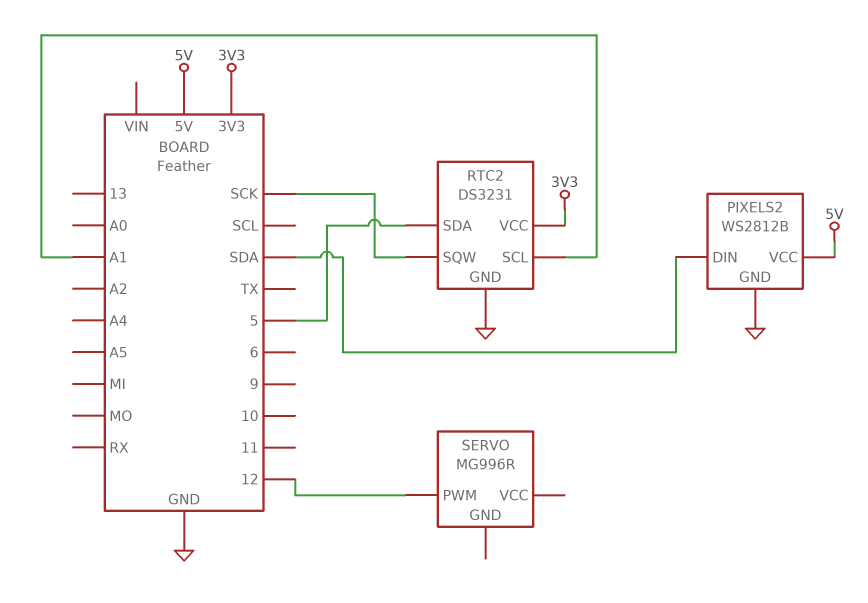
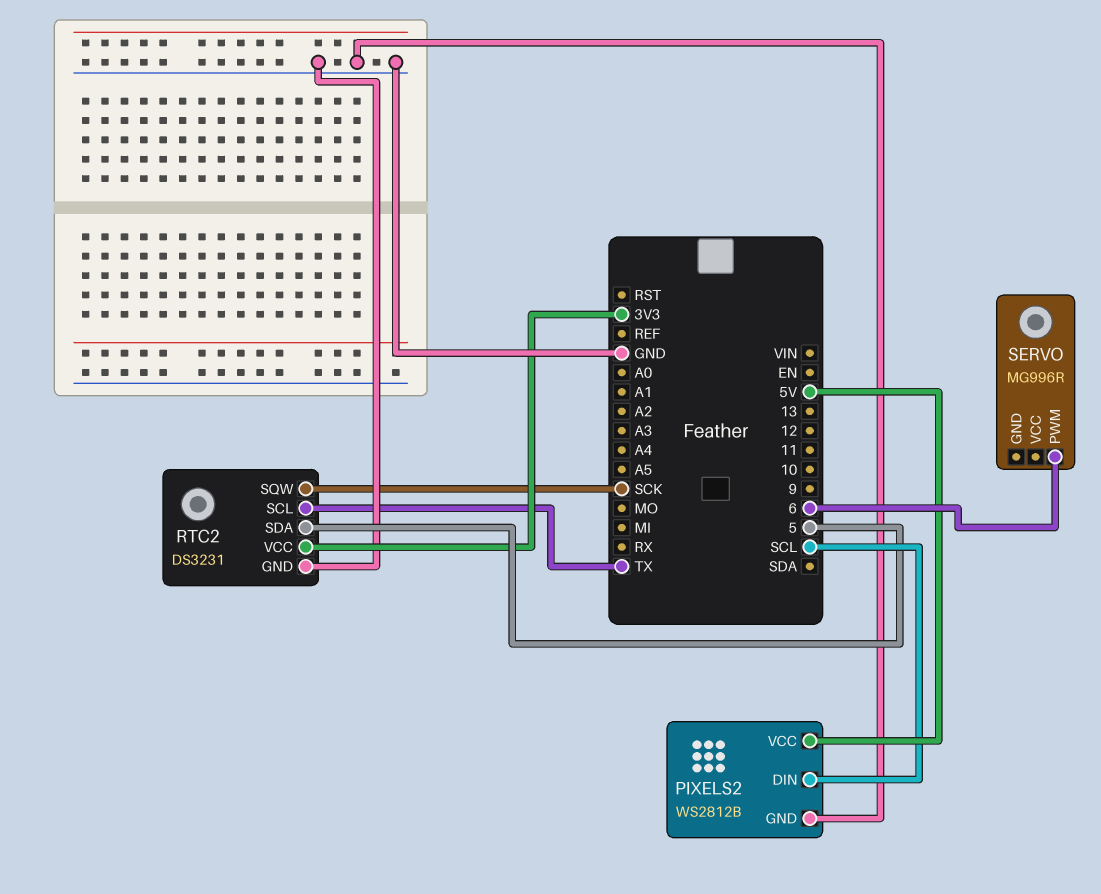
PIXELS2 pin DIN: SDA -> SCL
RTC2 pin SCL: A1 -> TX
SERVO pin PWM: 12 -> 6

